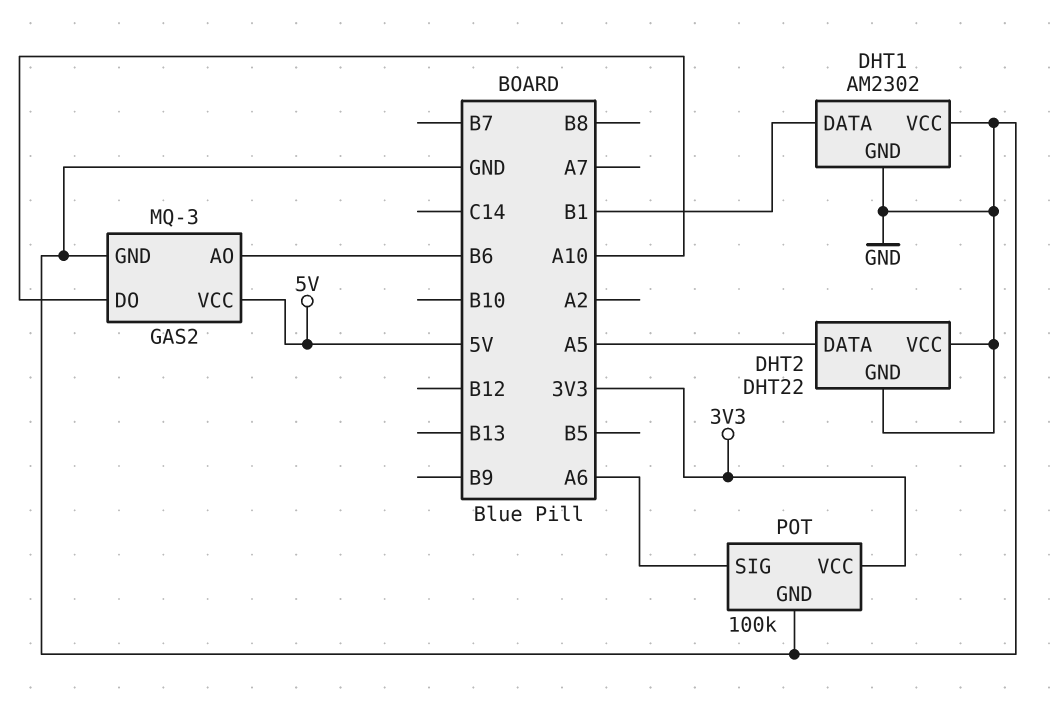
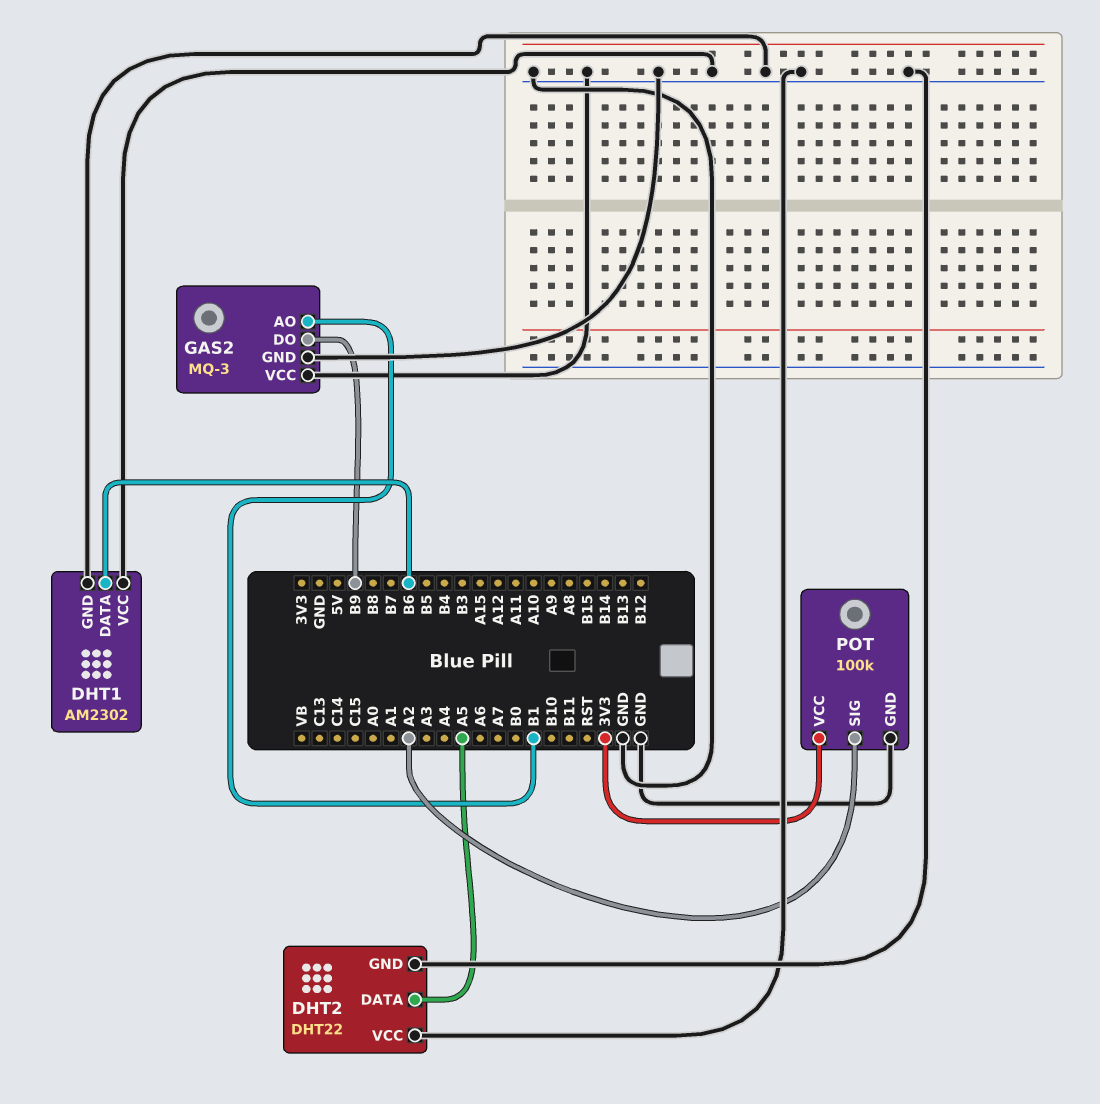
DHT1 pin DATA: B1 -> B6
GAS2 pin AO: B6 -> B1
GAS2 pin DO: A10 -> B9
GAS2 pin VCC: 5V -> GND
POT pin SIG: A6 -> A2

